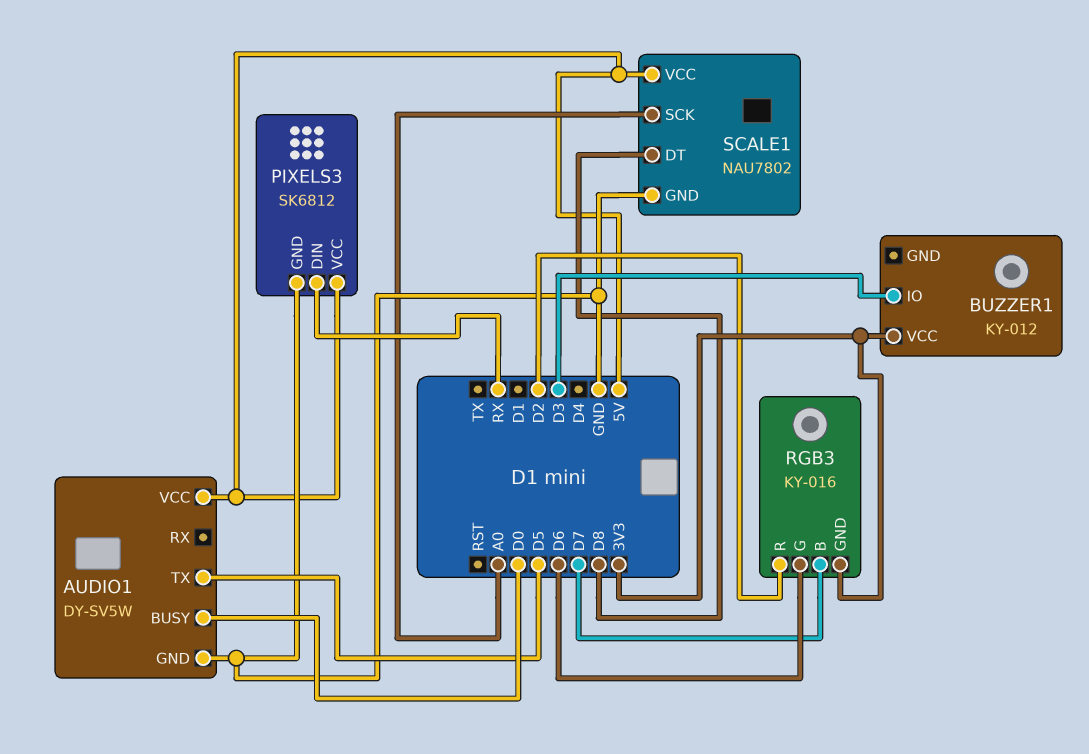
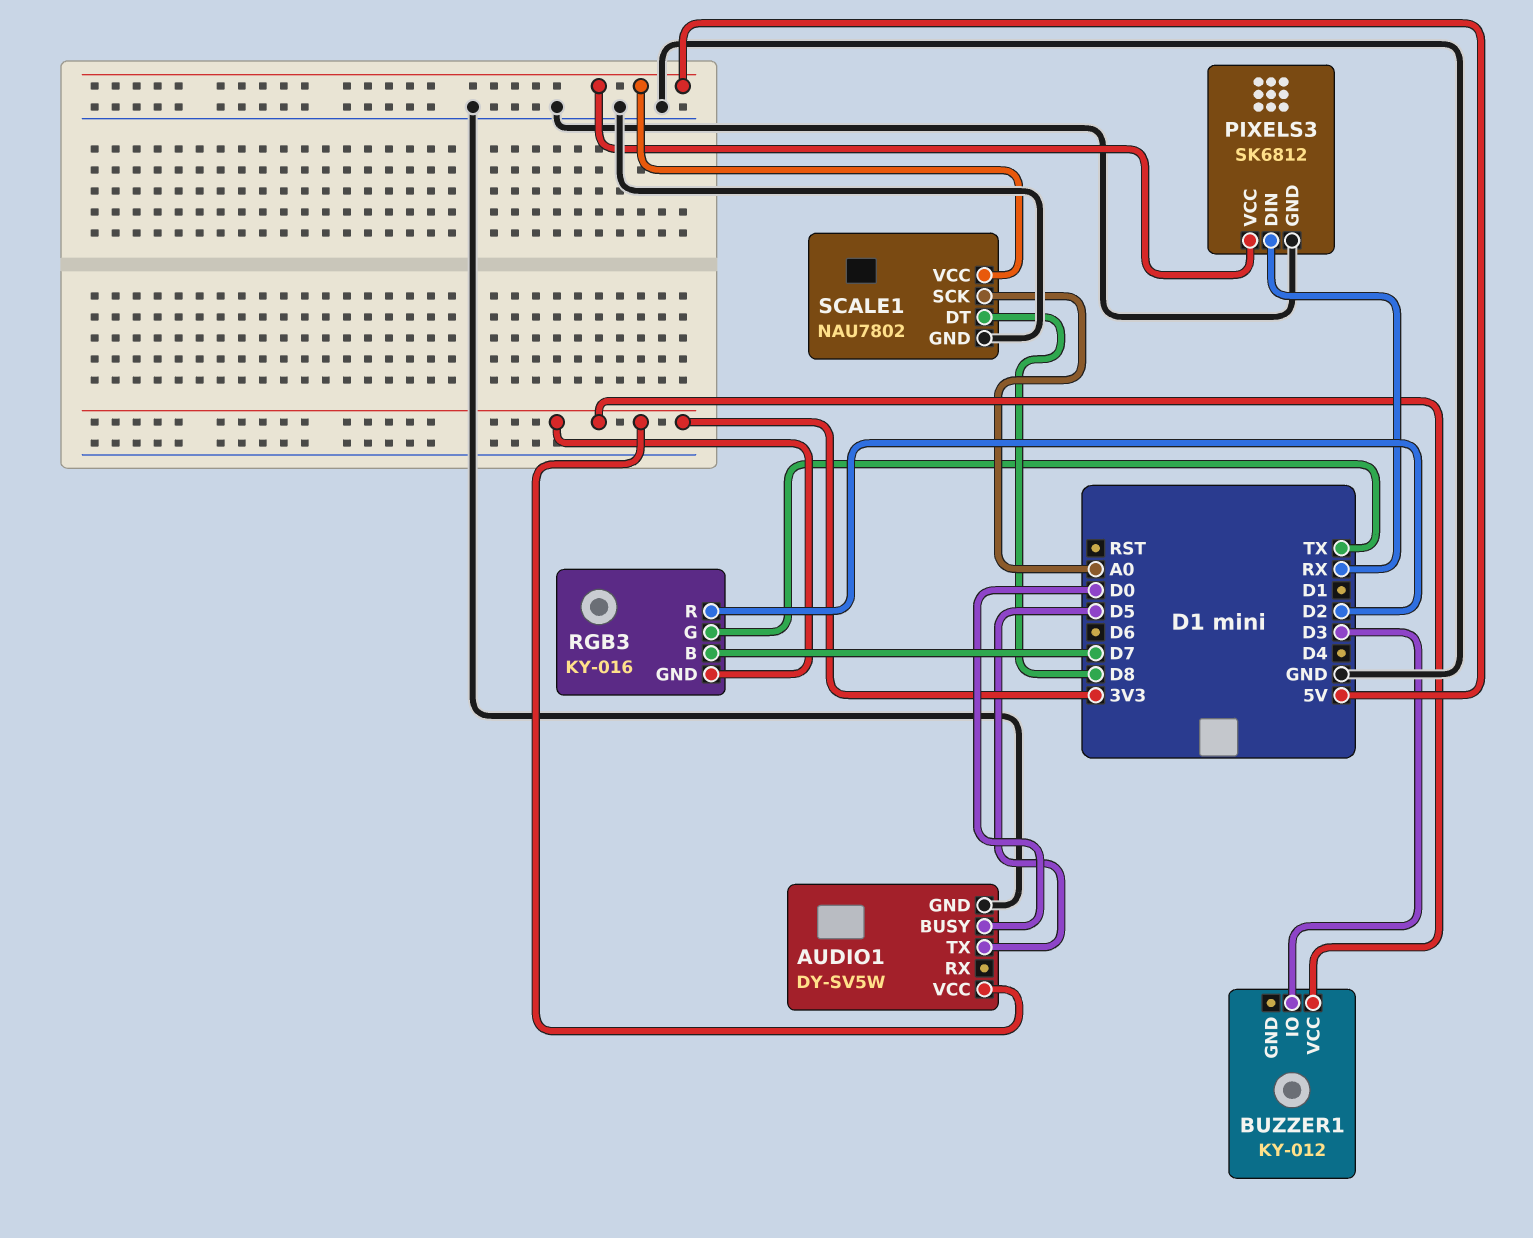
AUDIO1 pin VCC: 5V -> 3V3
RGB3 pin G: D6 -> TX

